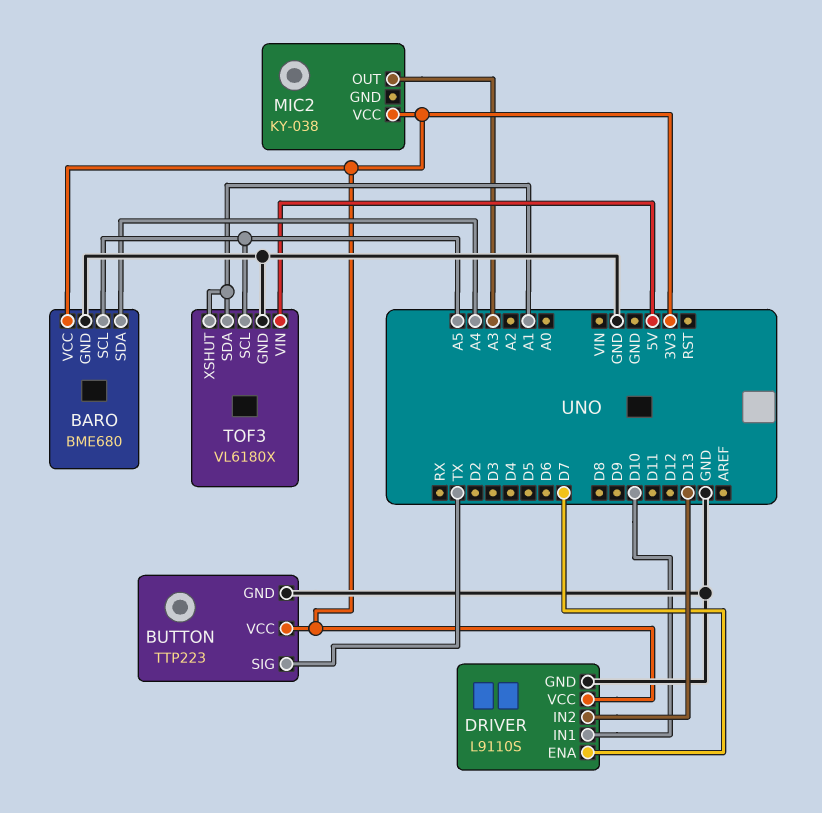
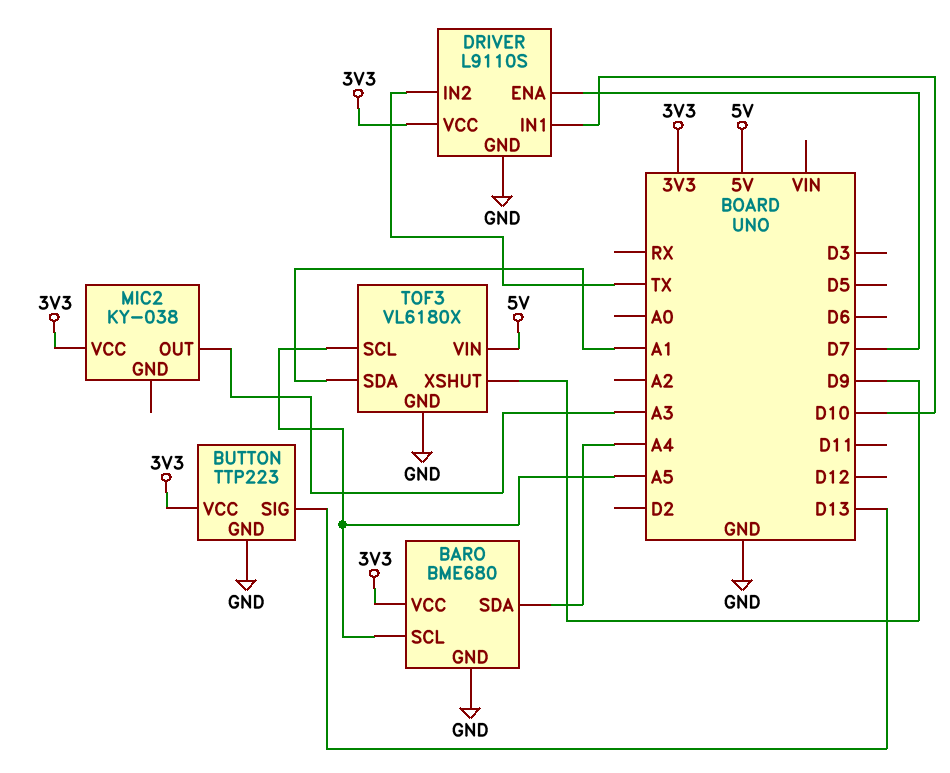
BUTTON pin SIG: TX -> D13
DRIVER pin IN2: D13 -> TX
TOF3 pin XSHUT: A1 -> D9

